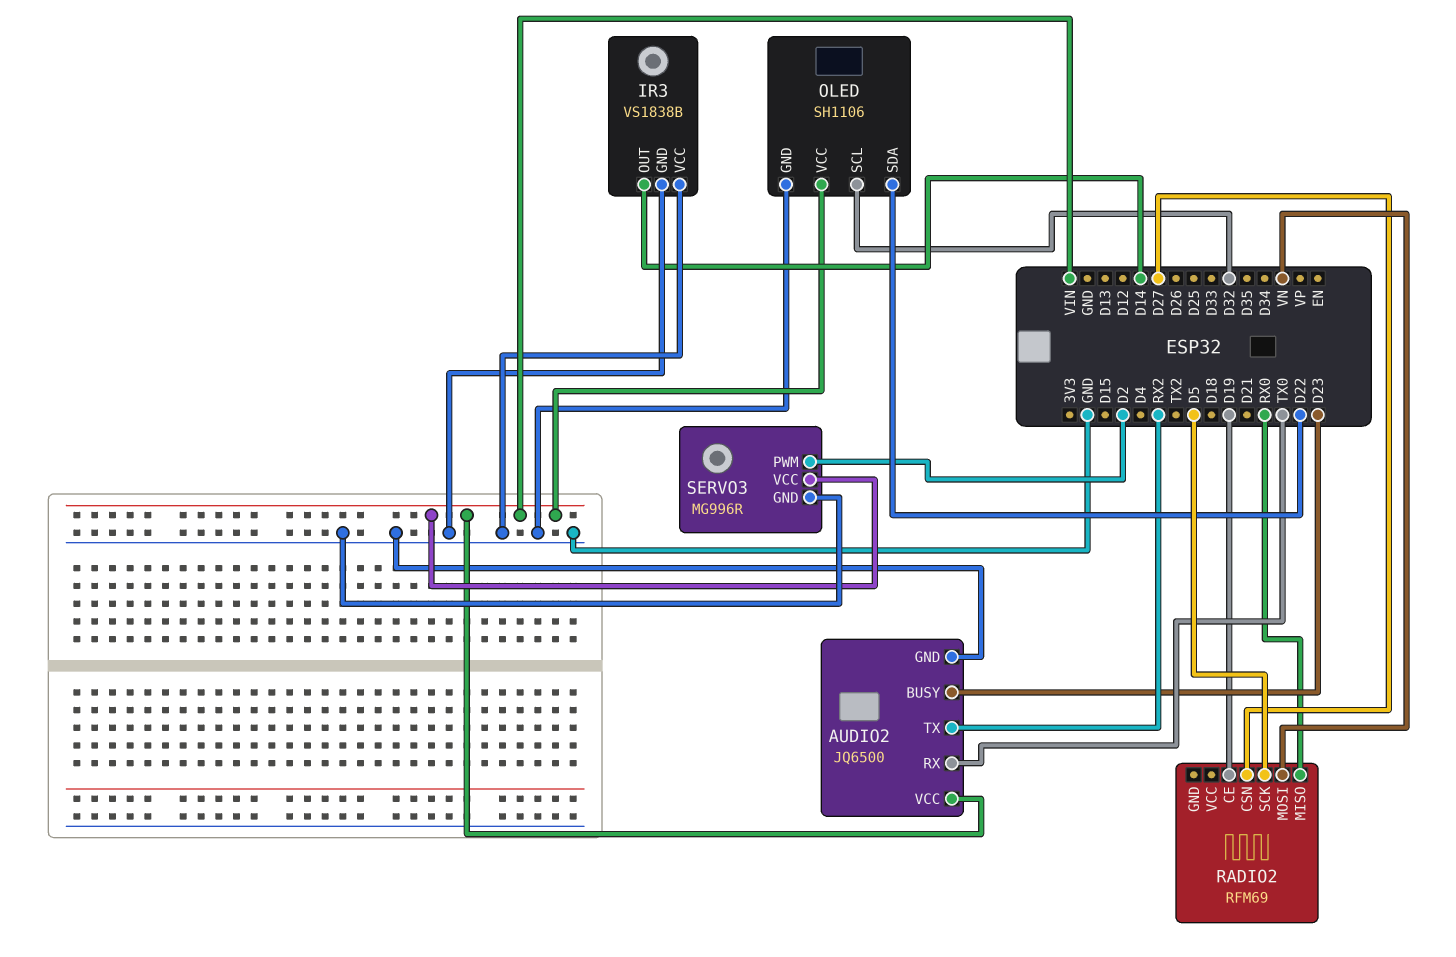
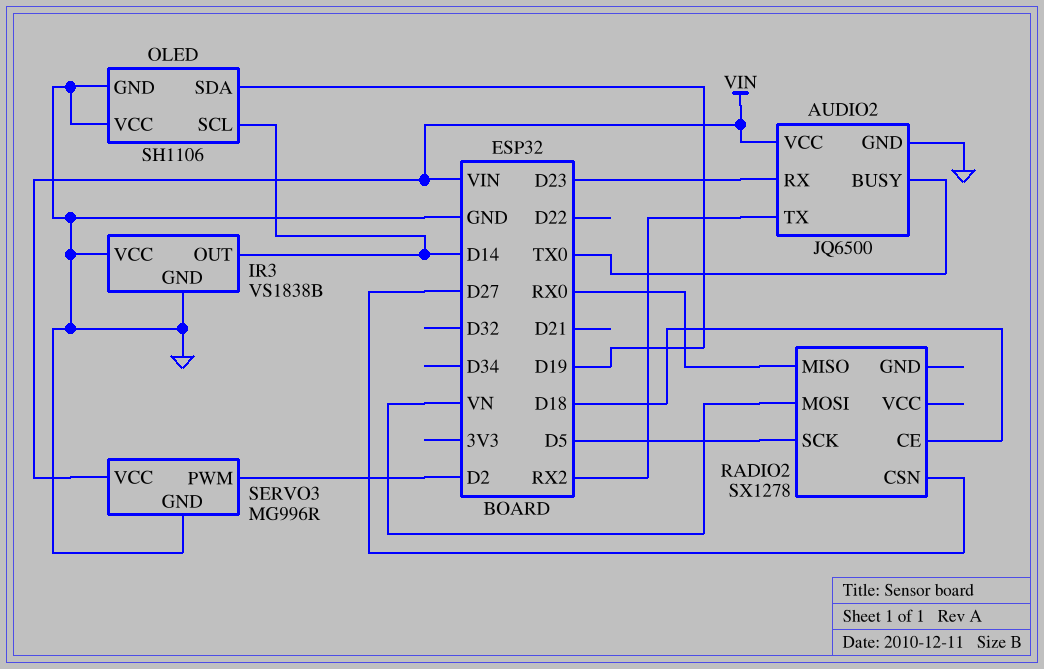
AUDIO2 pin BUSY: D23 -> TX0
AUDIO2 pin RX: TX0 -> D23
OLED pin SCL: D32 -> D14
OLED pin SDA: D22 -> D19
OLED pin VCC: VIN -> GND
RADIO2: RFM69 -> SX1278
RADIO2 pin CE: D19 -> D18

